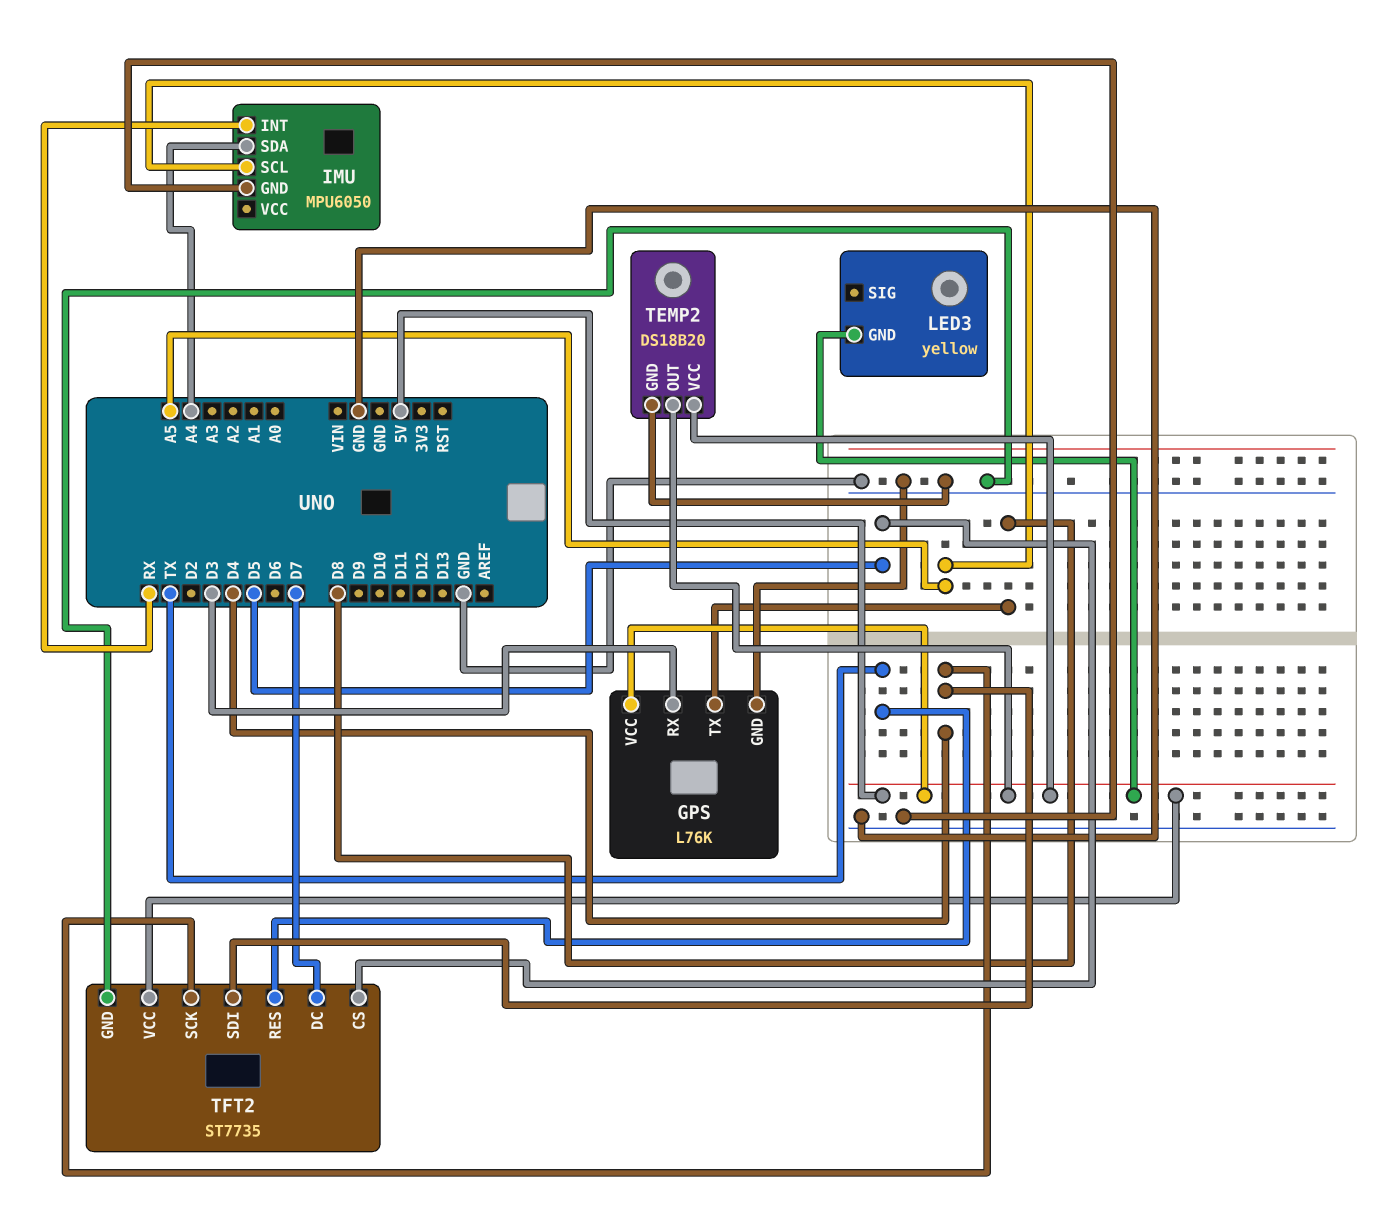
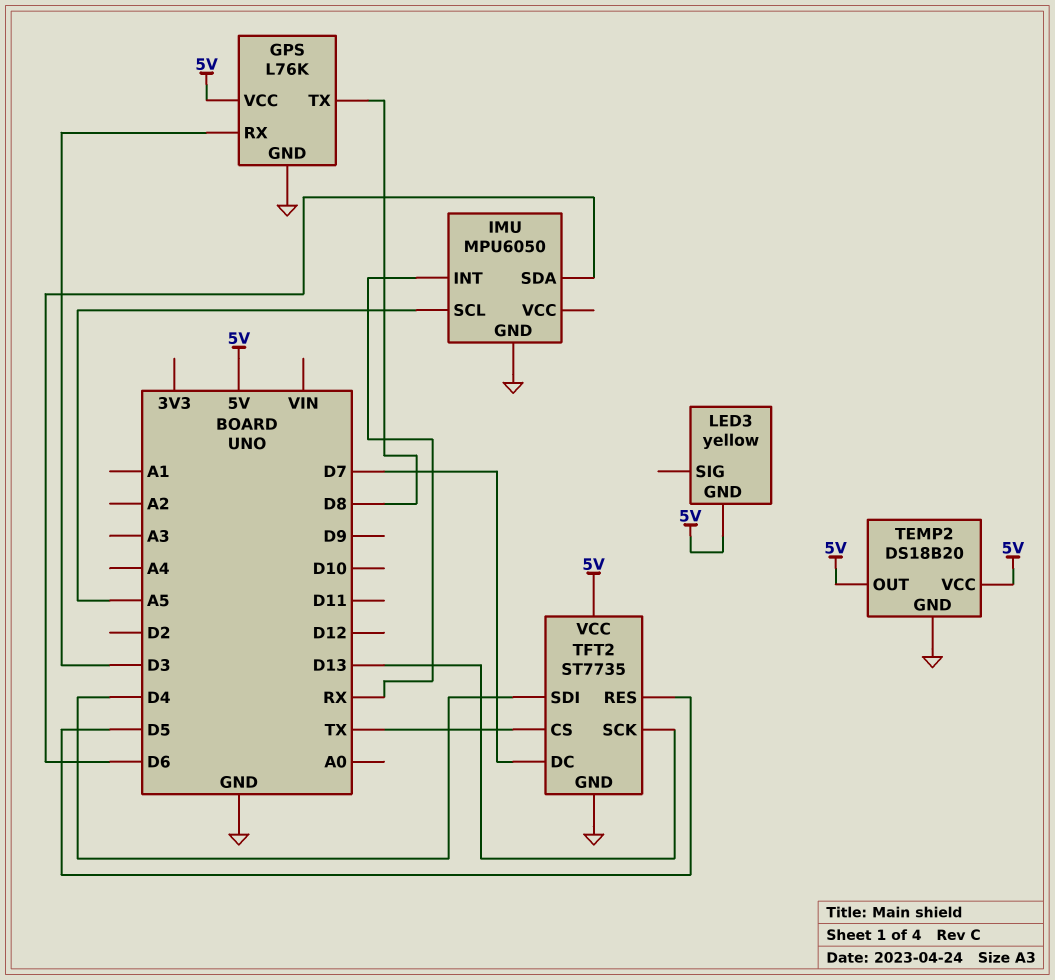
IMU pin SDA: A4 -> D6
TFT2 pin CS: D5 -> TX
TFT2 pin RES: TX -> D5
TFT2 pin SCK: D4 -> D13

